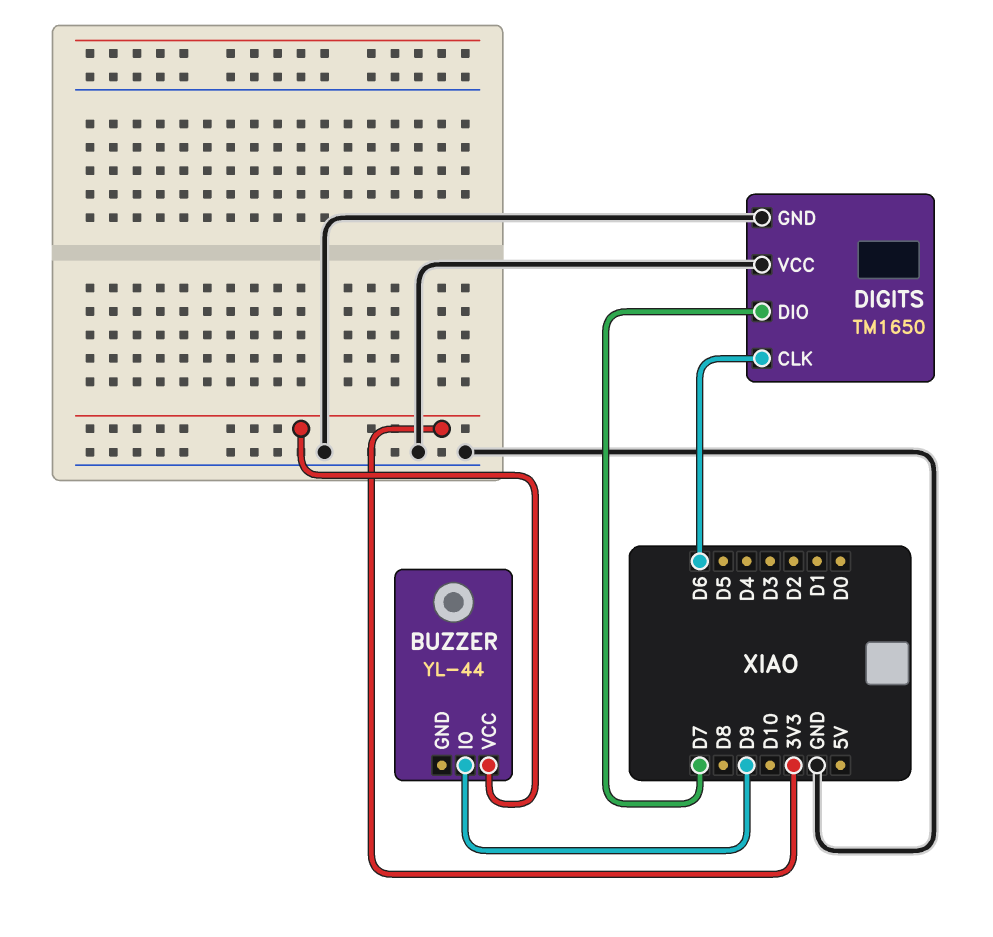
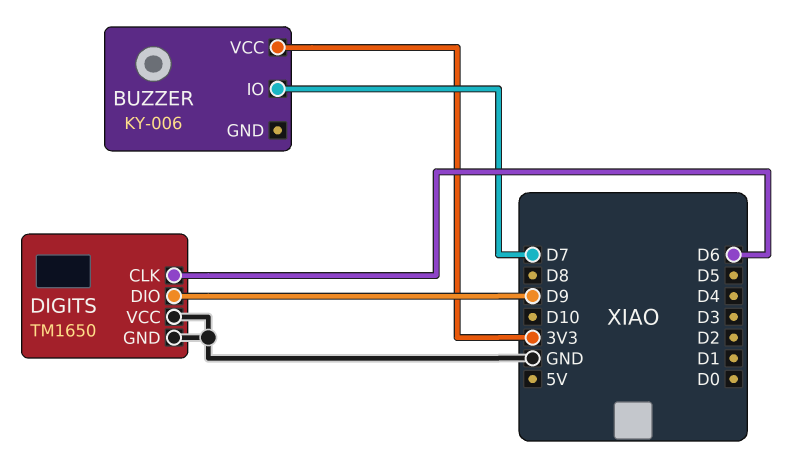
BUZZER: YL-44 -> KY-006
BUZZER pin IO: D9 -> D7
DIGITS pin DIO: D7 -> D9

